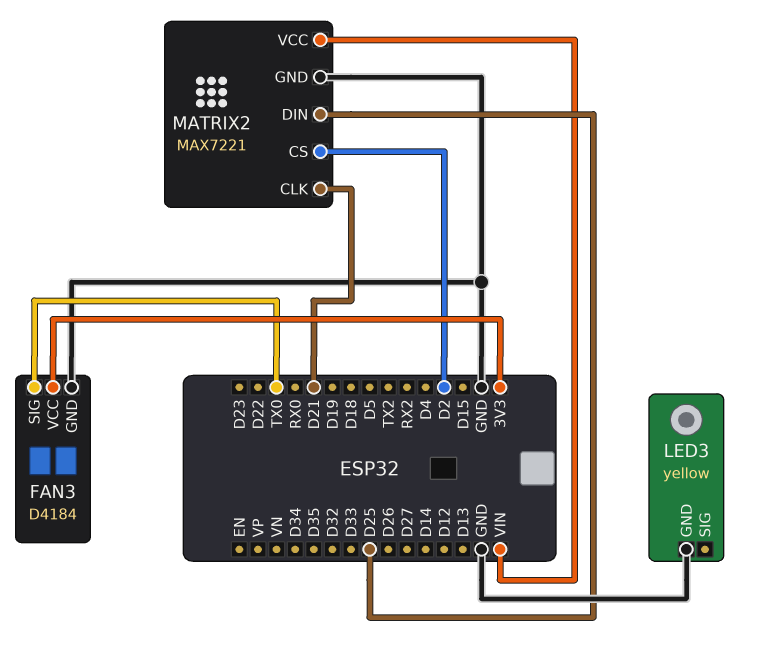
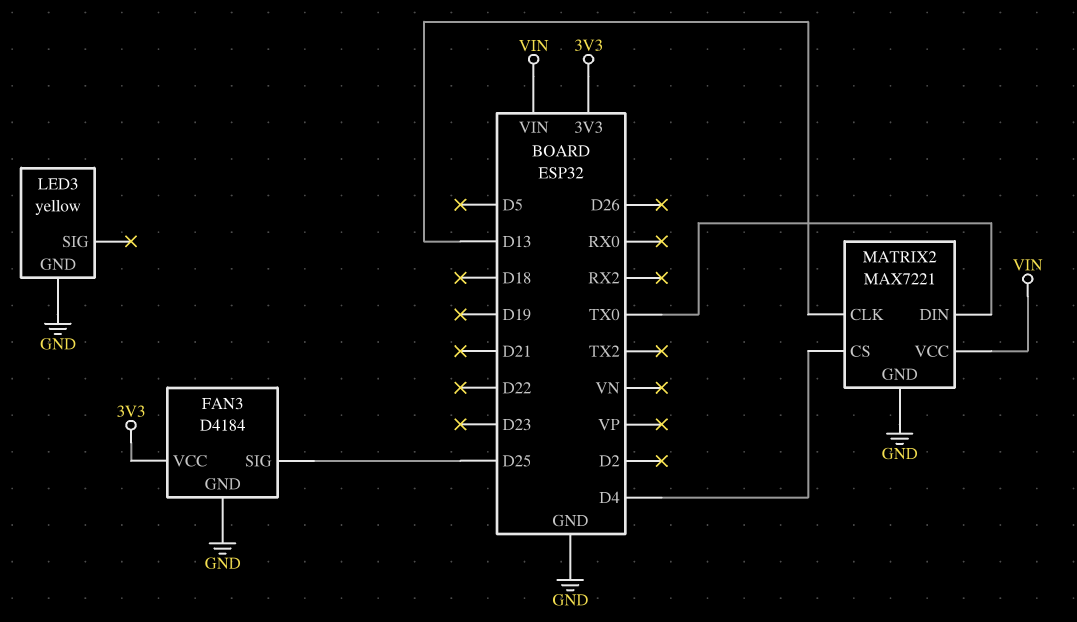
FAN3 pin SIG: TX0 -> D25
MATRIX2 pin CLK: D21 -> D13
MATRIX2 pin CS: D2 -> D4
MATRIX2 pin DIN: D25 -> TX0

